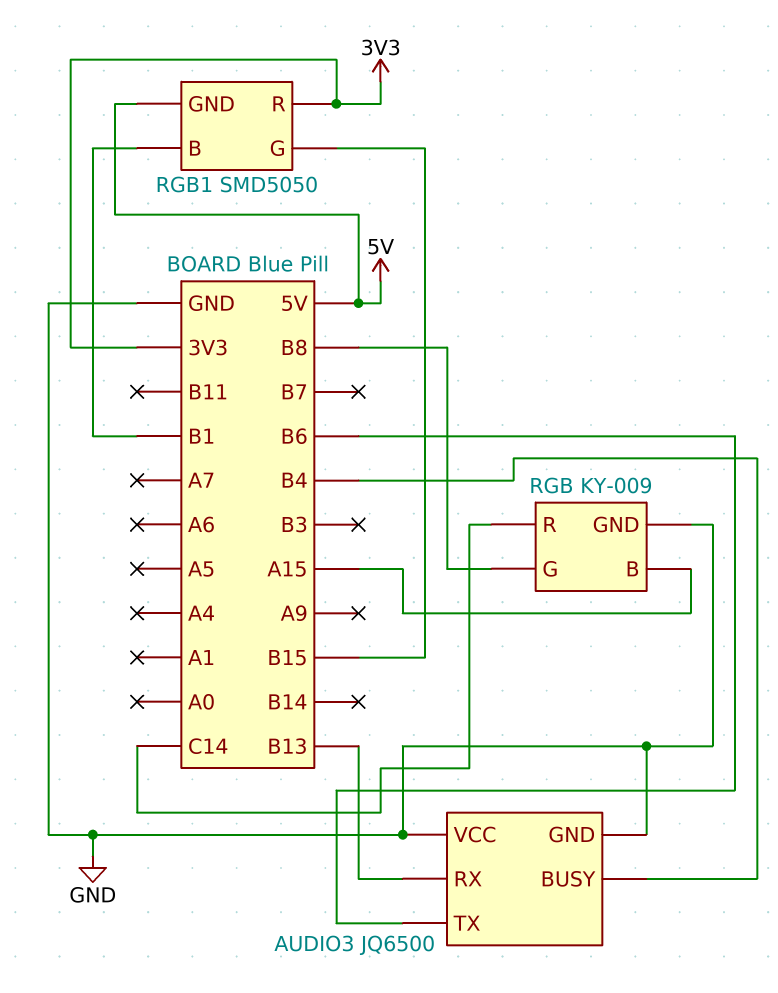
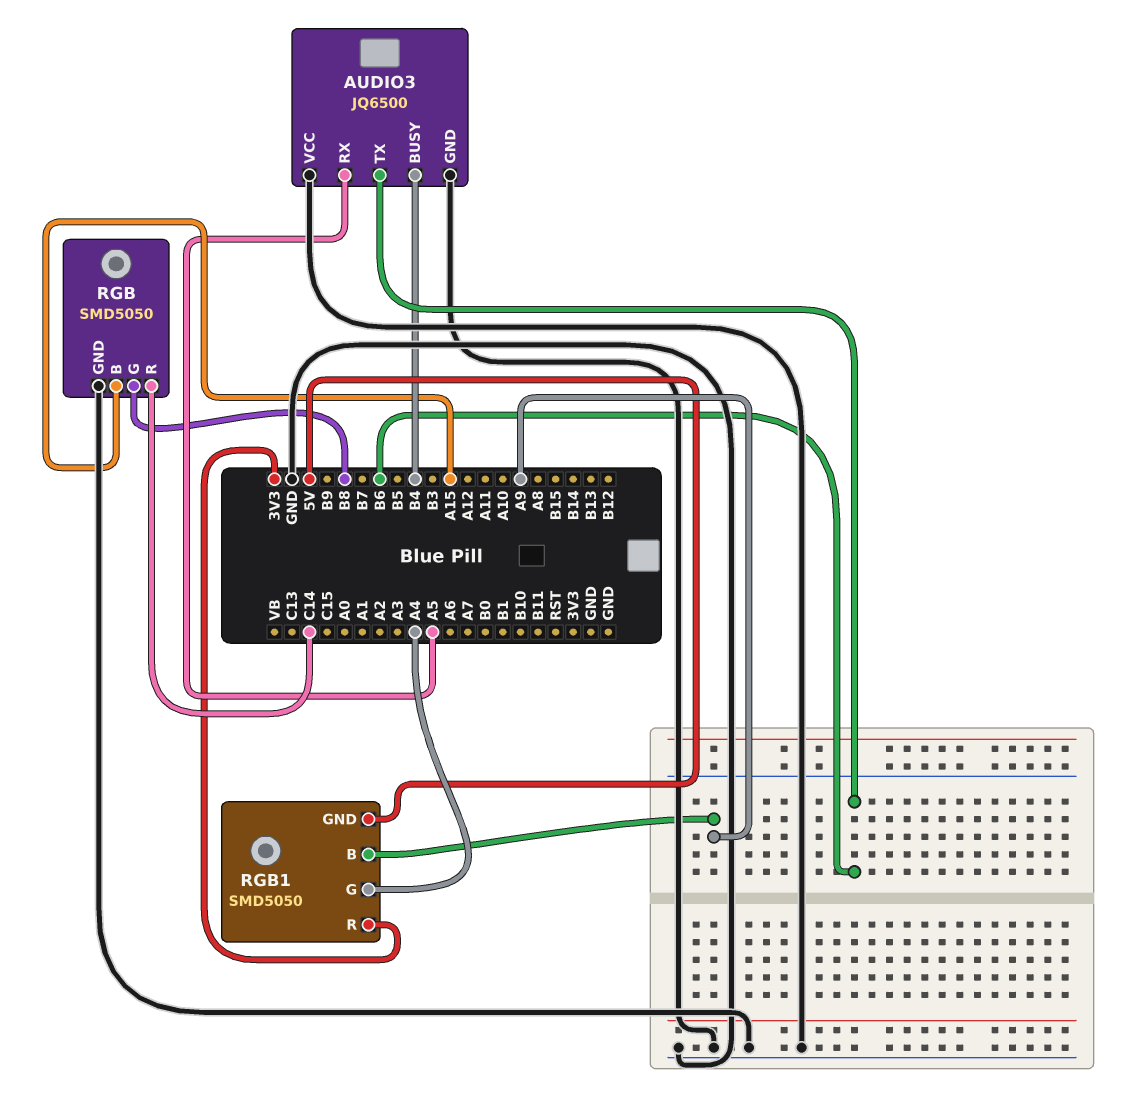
AUDIO3 pin RX: B13 -> A5
RGB: KY-009 -> SMD5050
RGB1 pin B: B1 -> A9
RGB1 pin G: B15 -> A4

